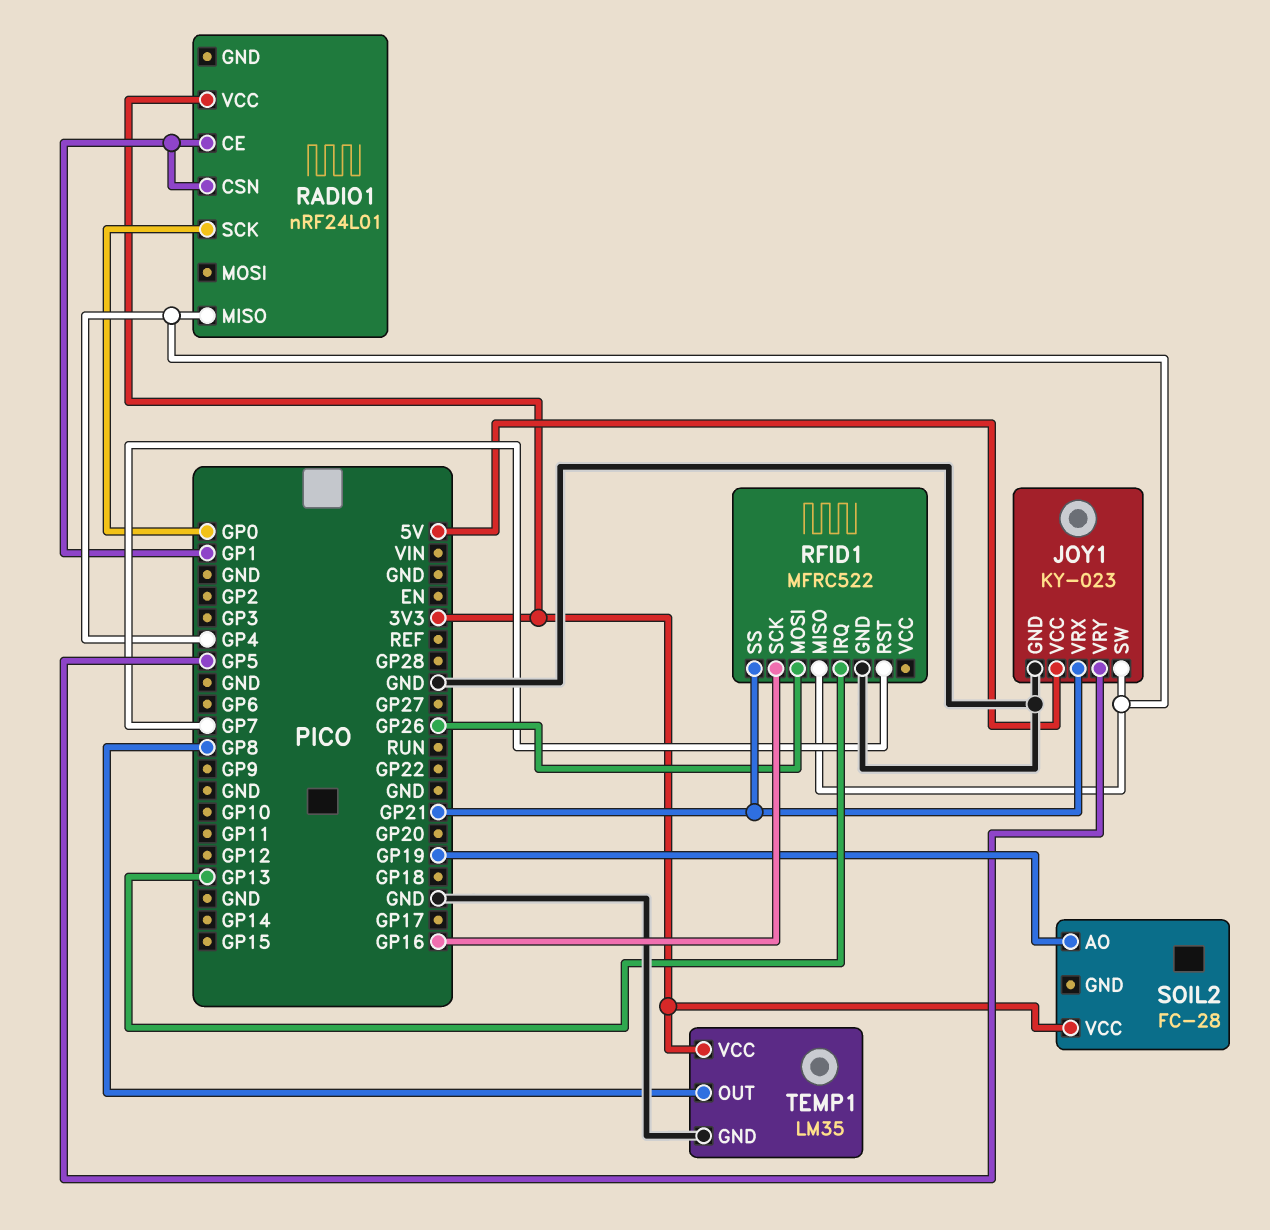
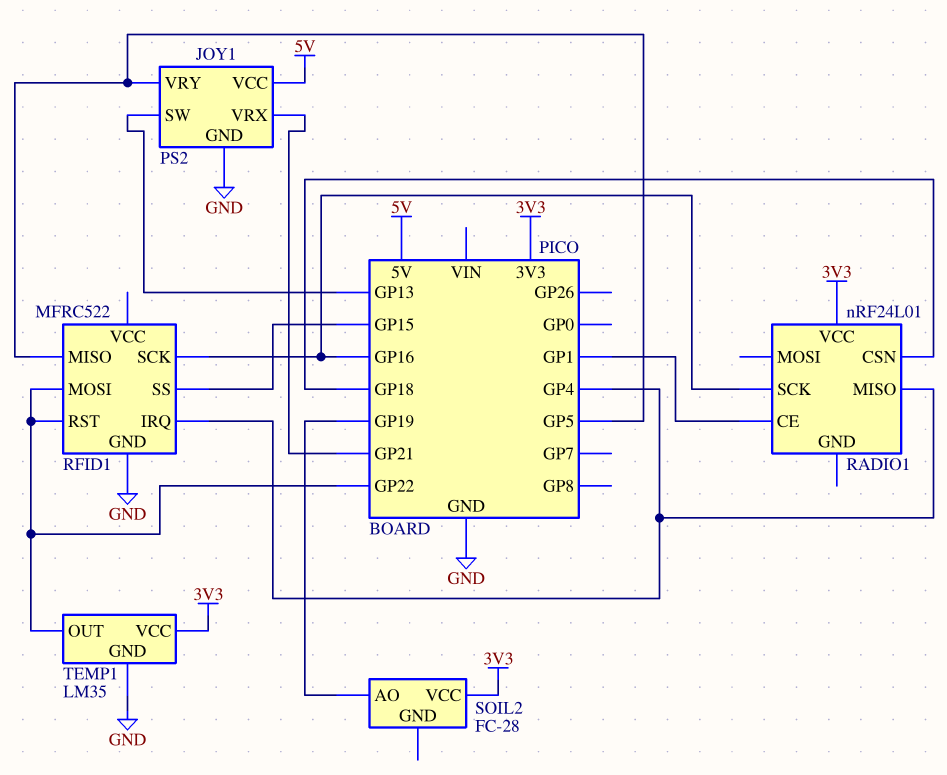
JOY1: KY-023 -> PS2
JOY1 pin SW: GP4 -> GP13
RADIO1 pin CSN: GP1 -> GP18
RADIO1 pin SCK: GP0 -> GP16
RFID1 pin IRQ: GP13 -> GP4
RFID1 pin MISO: GP4 -> GP5
RFID1 pin MOSI: GP26 -> GP22
RFID1 pin RST: GP7 -> GP22
RFID1 pin SS: GP21 -> GP15
TEMP1 pin OUT: GP8 -> GP22

